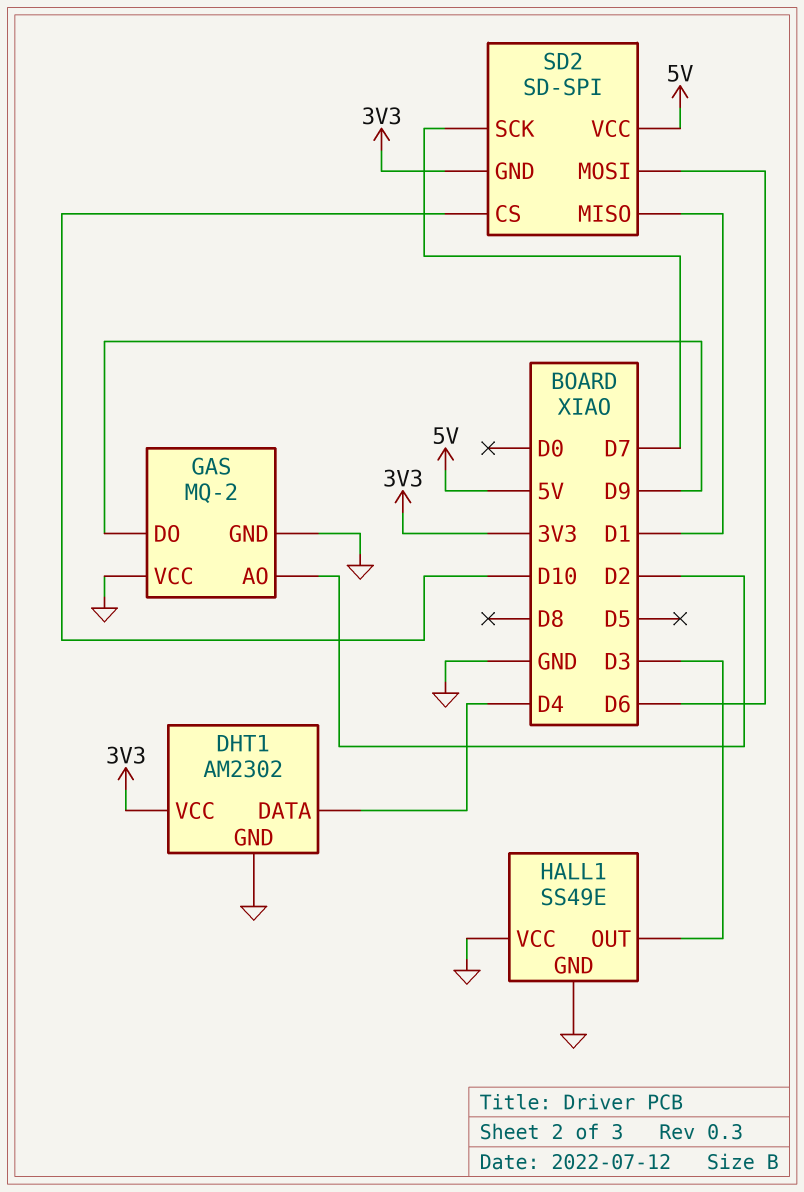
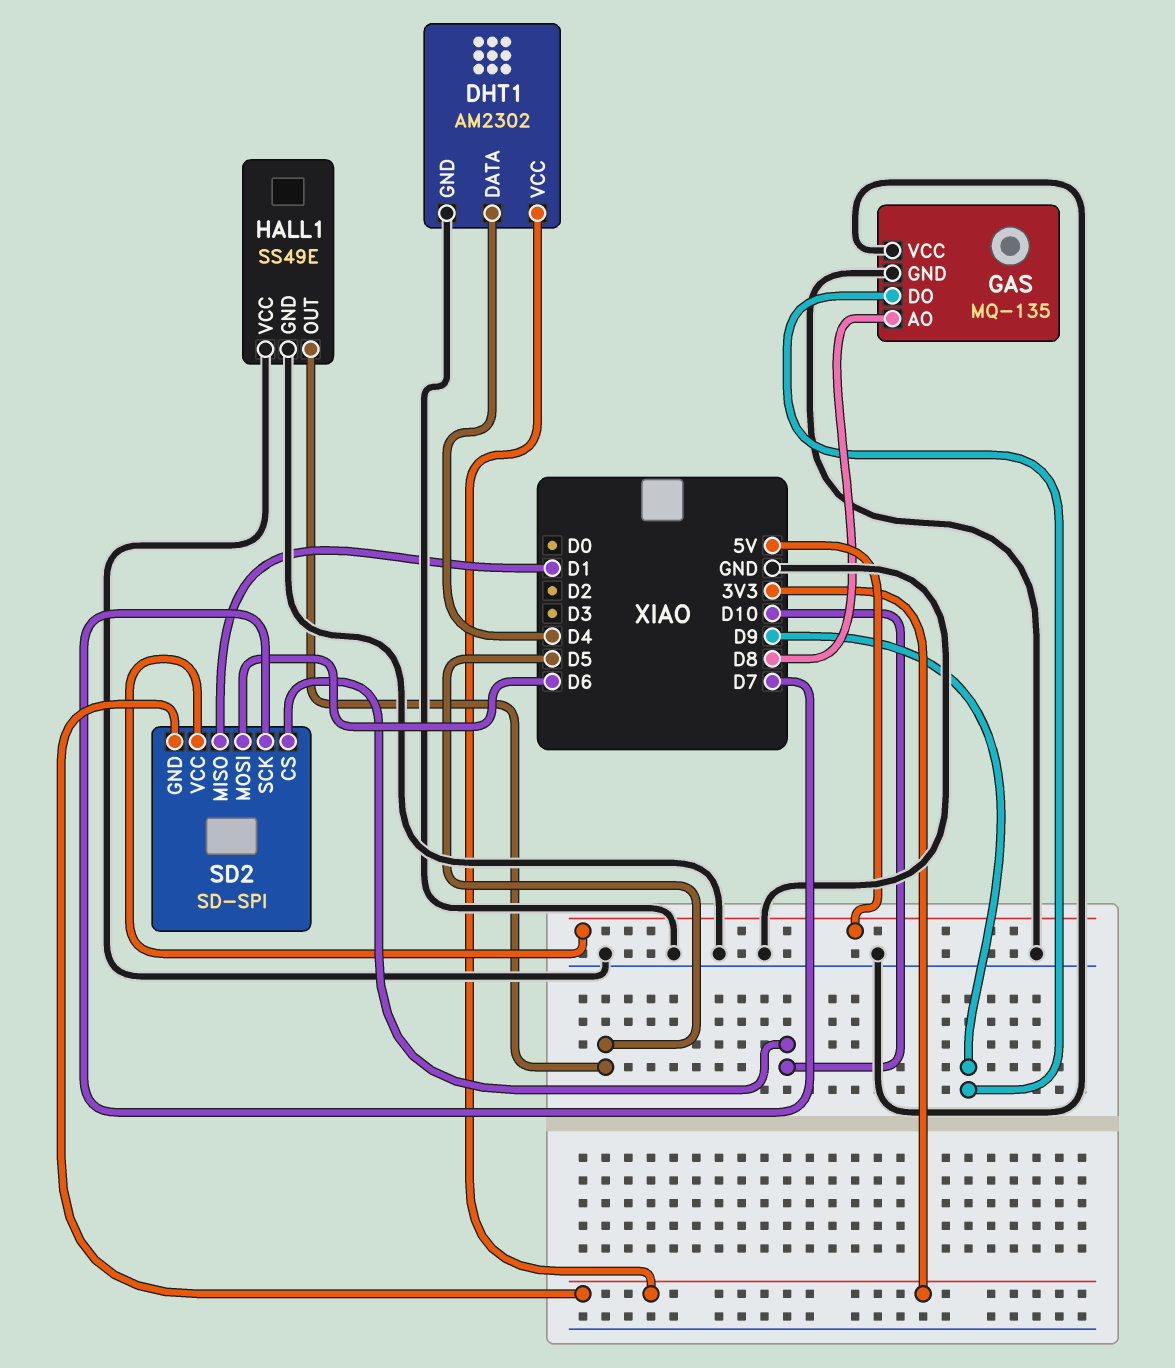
GAS: MQ-2 -> MQ-135
GAS pin AO: D2 -> D8
HALL1 pin OUT: D3 -> D5

